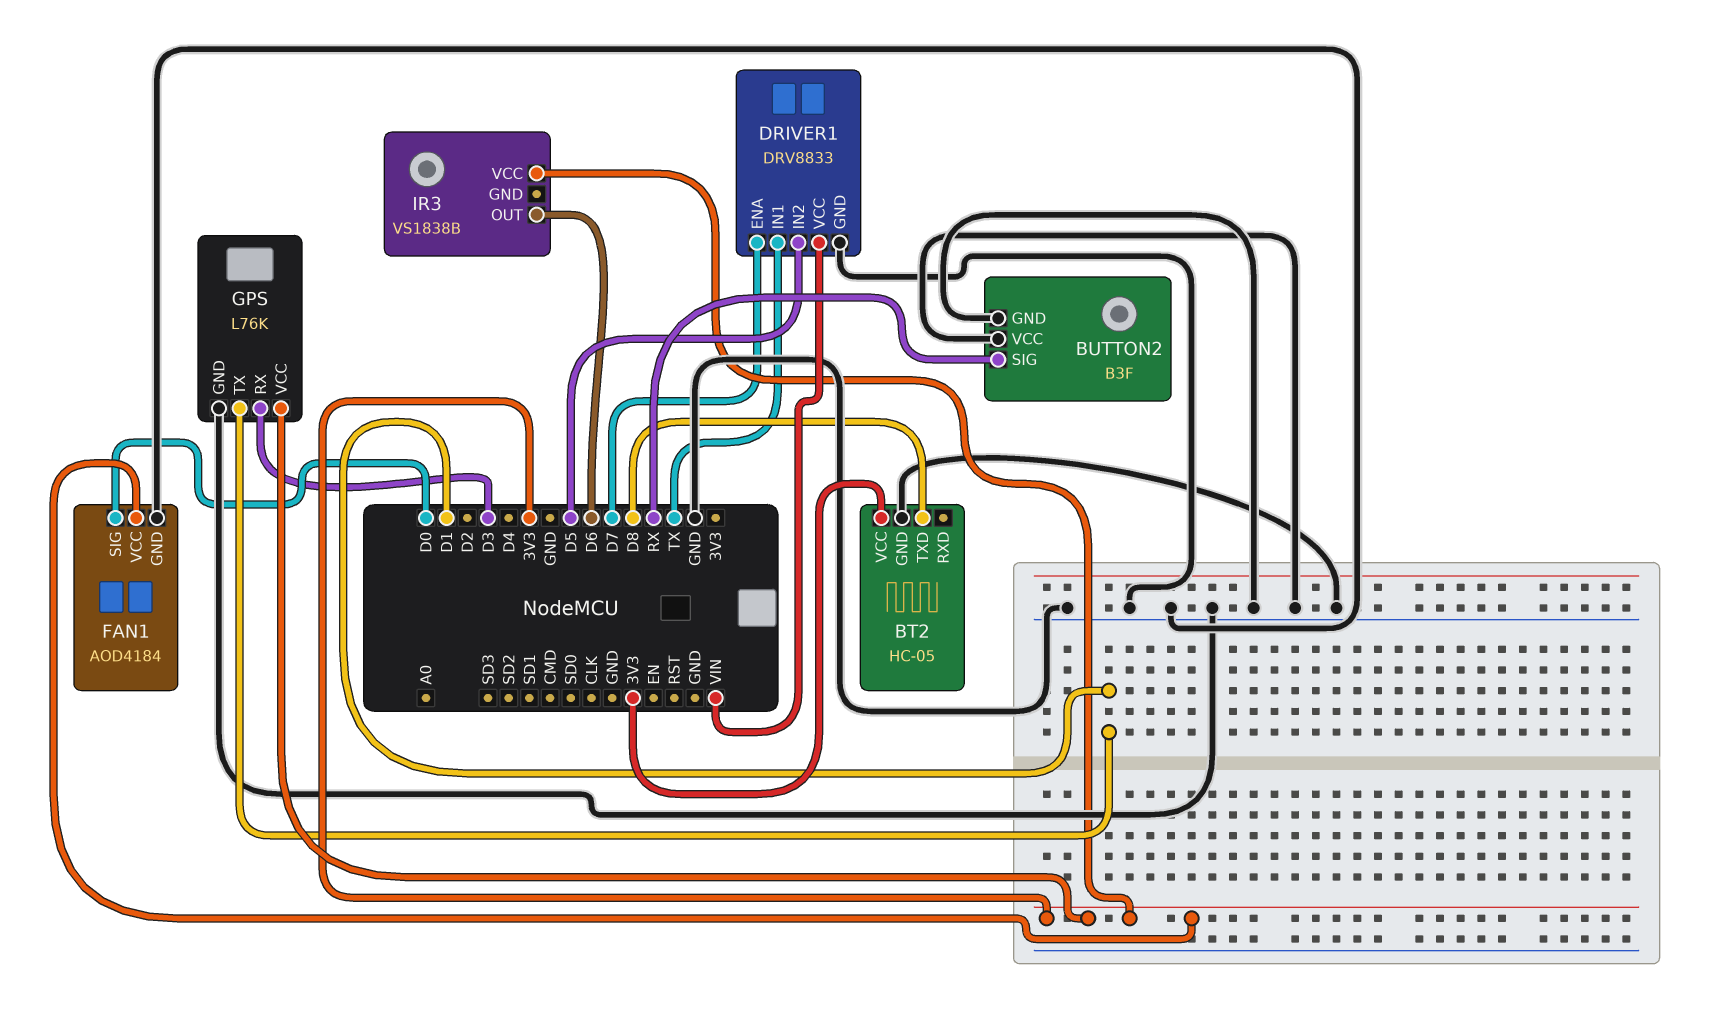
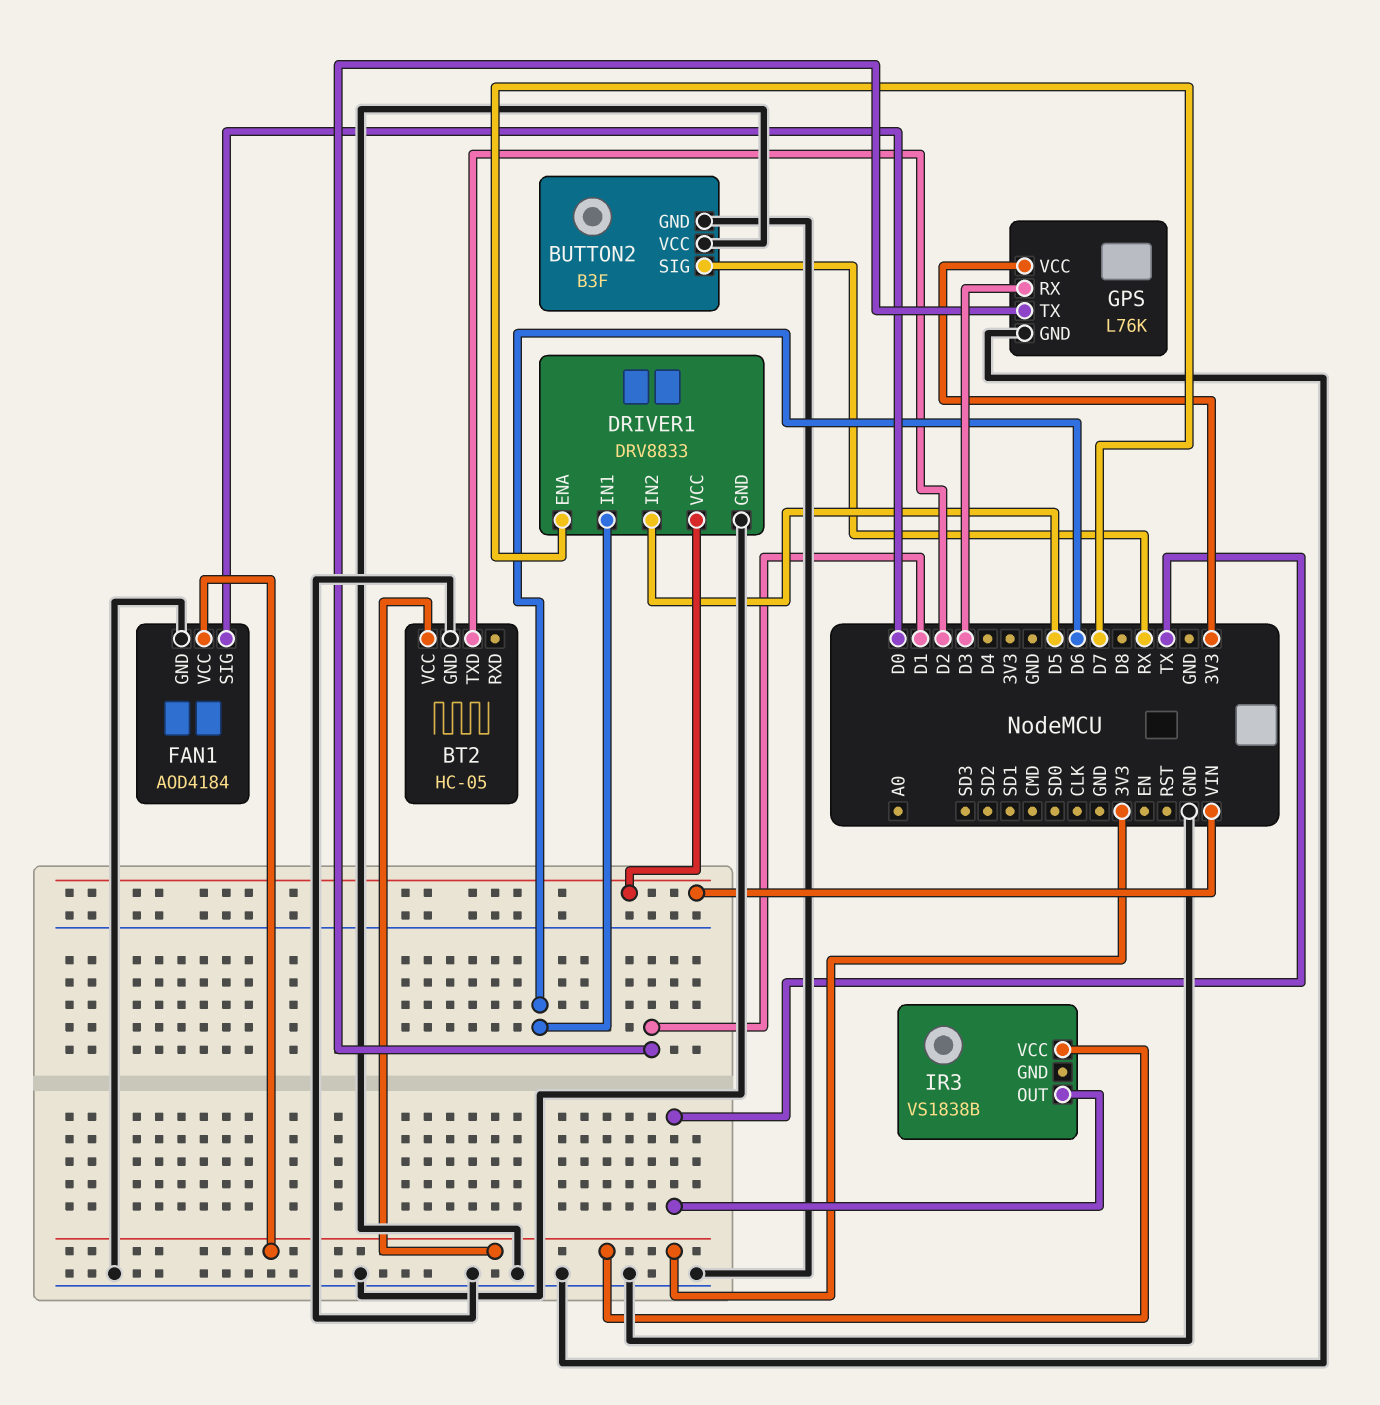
BT2 pin TXD: D8 -> D2
DRIVER1 pin IN1: TX -> D6
IR3 pin OUT: D6 -> TX

